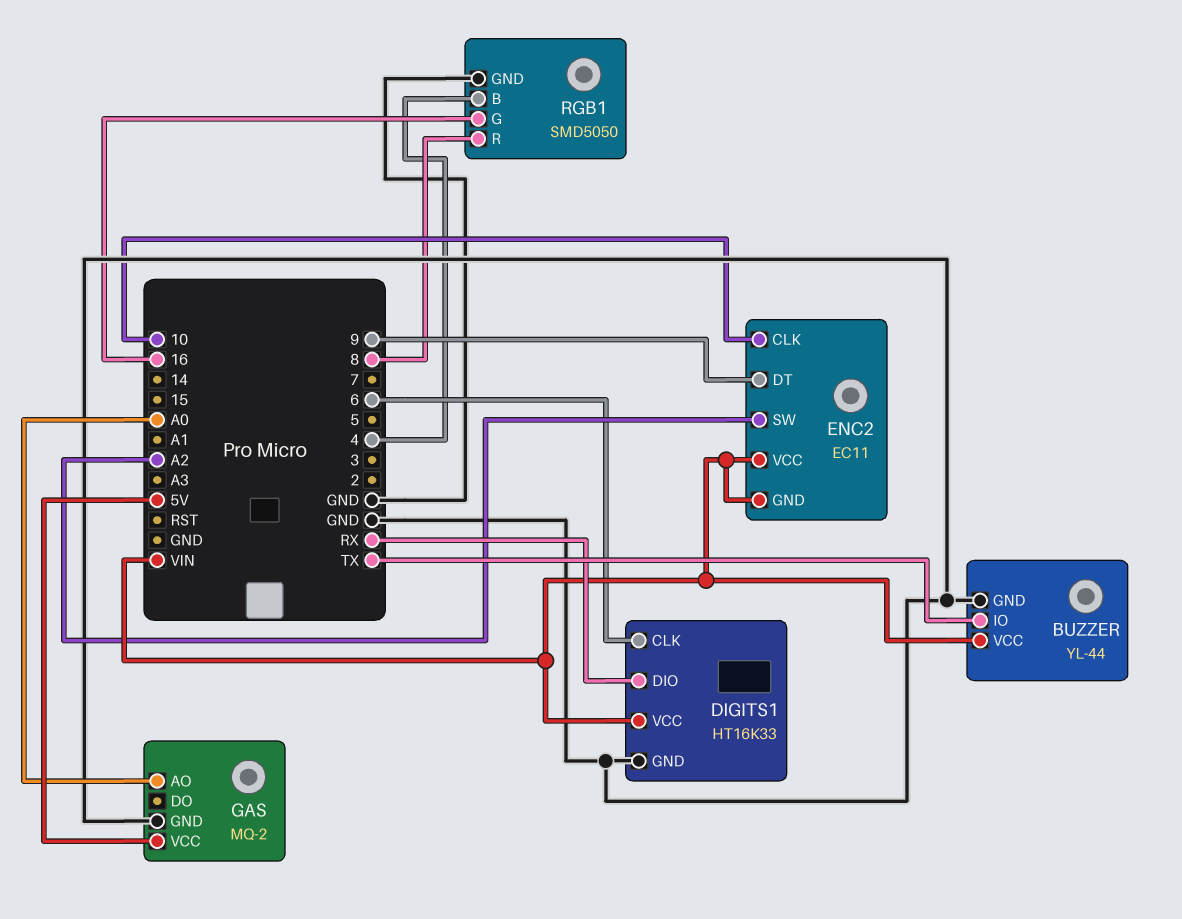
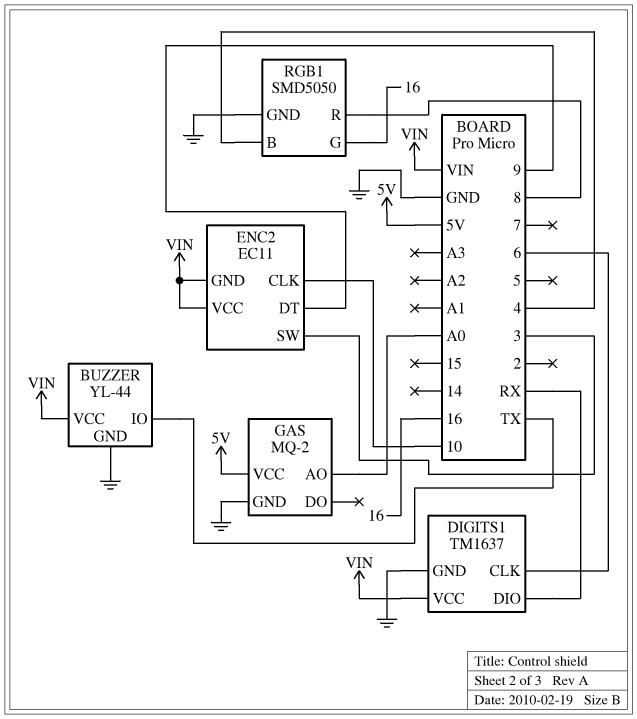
DIGITS1: HT16K33 -> TM1637
ENC2 pin SW: A2 -> 3

